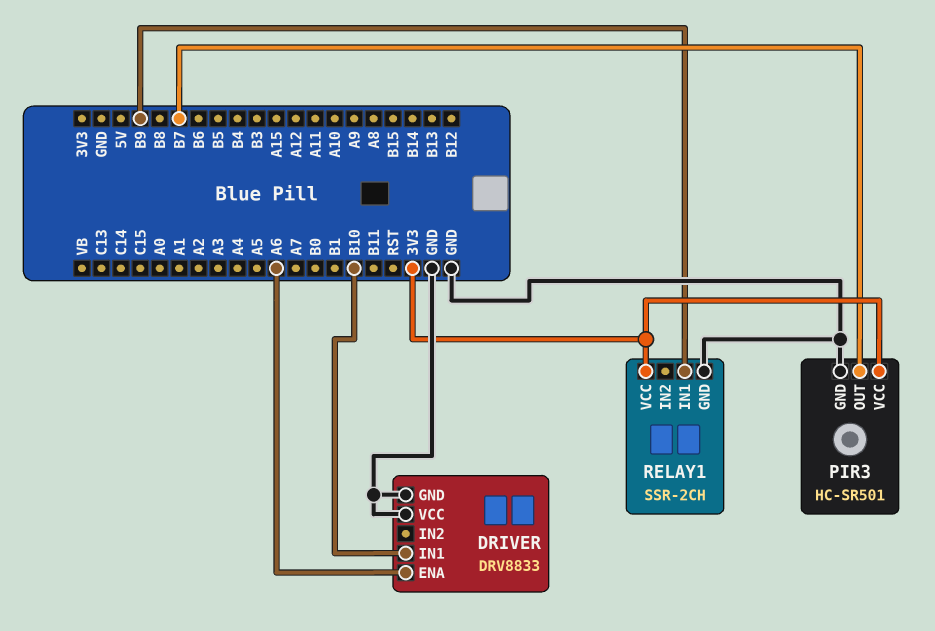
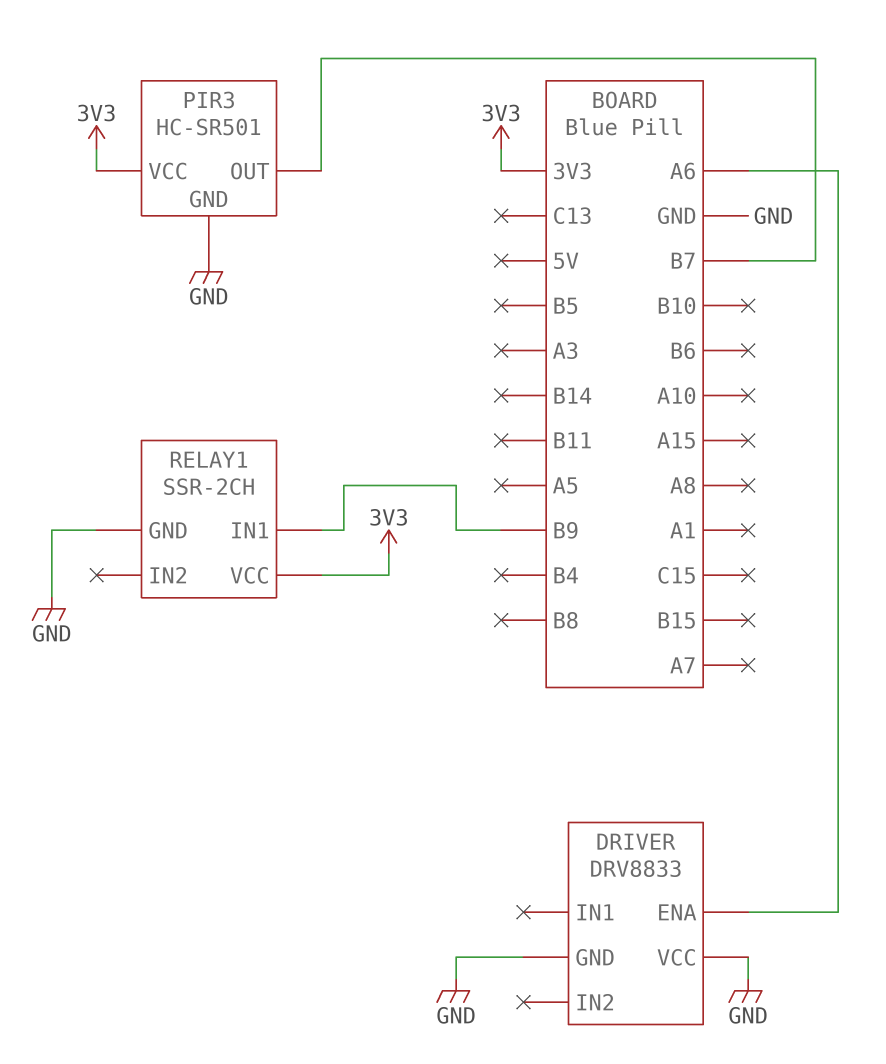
DRIVER pin IN1: B10 -> none

